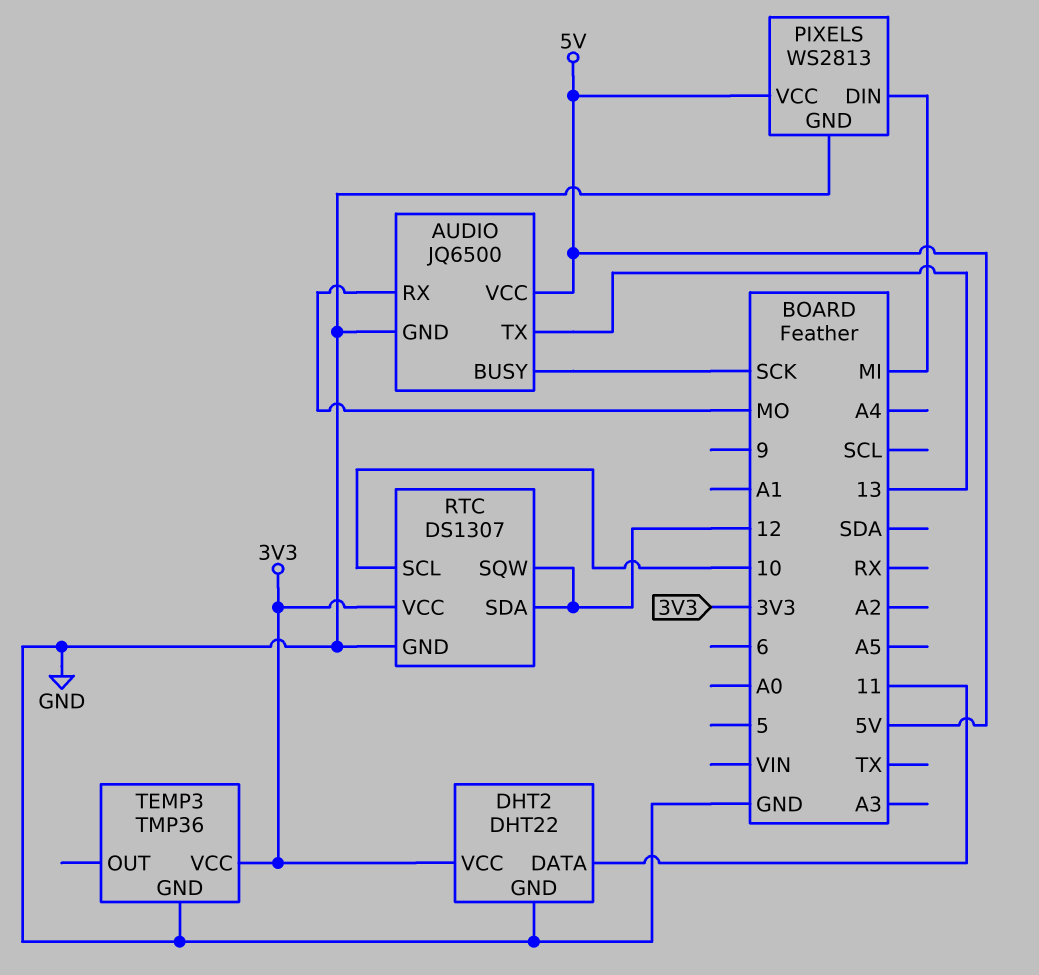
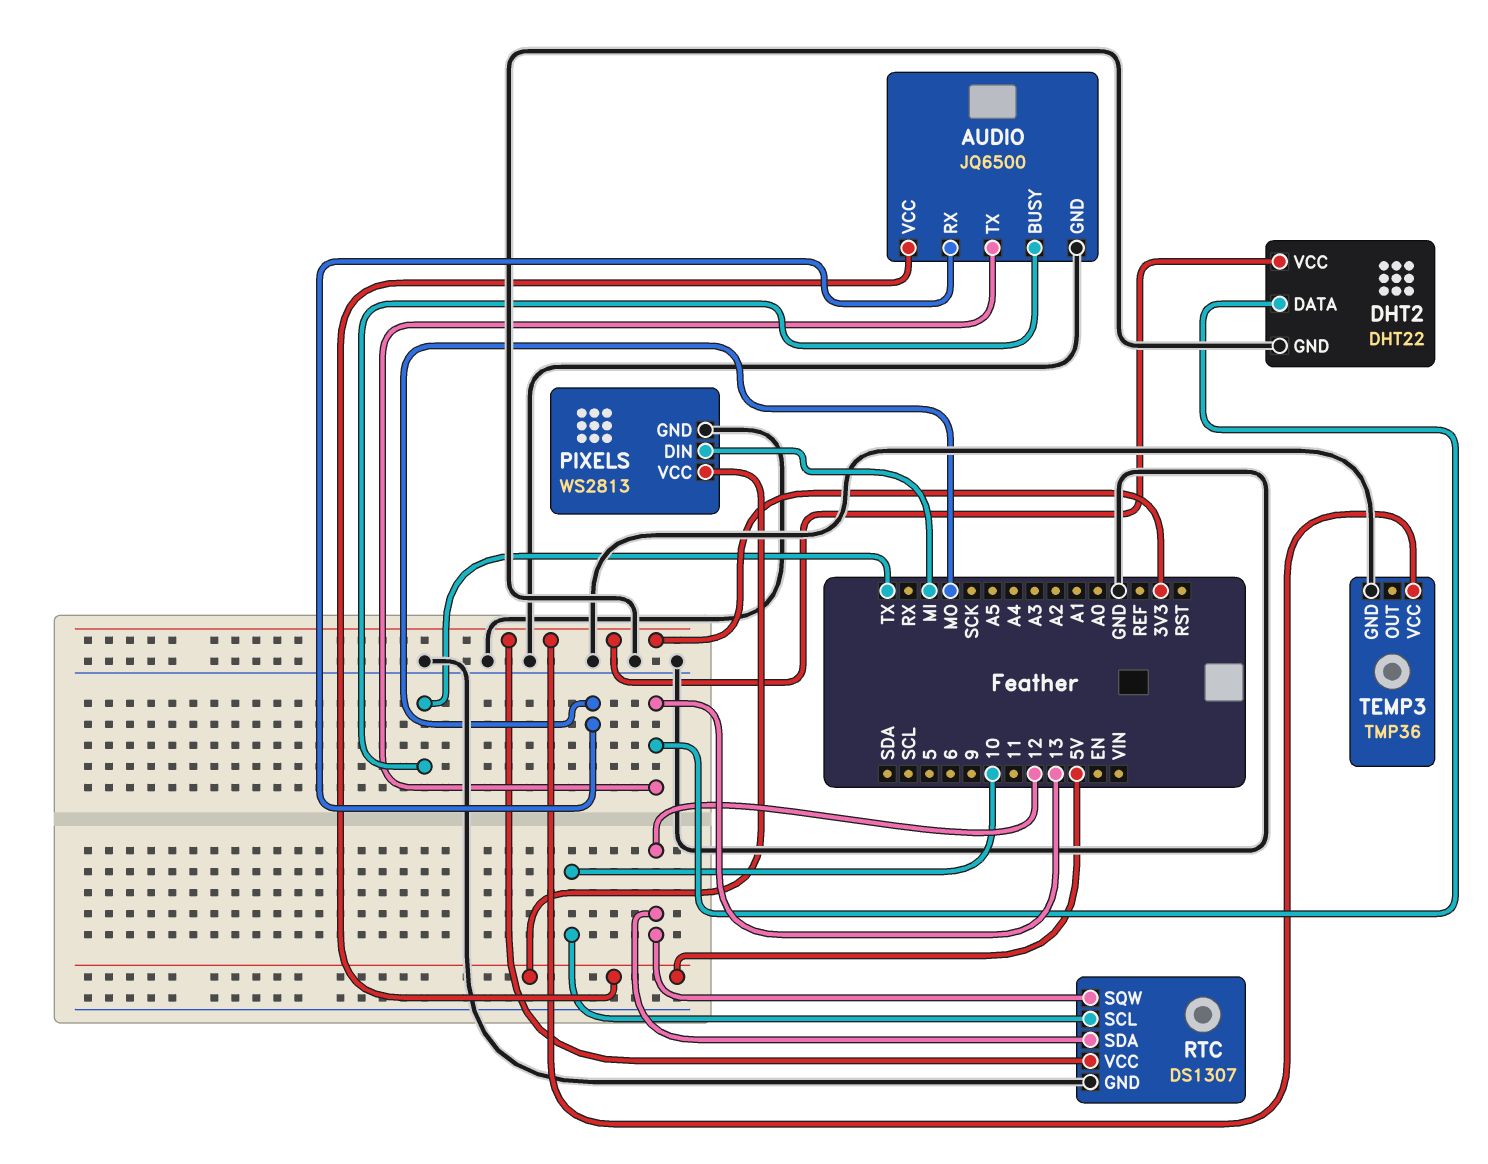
AUDIO pin BUSY: SCK -> TX
DHT2 pin DATA: 11 -> 13

